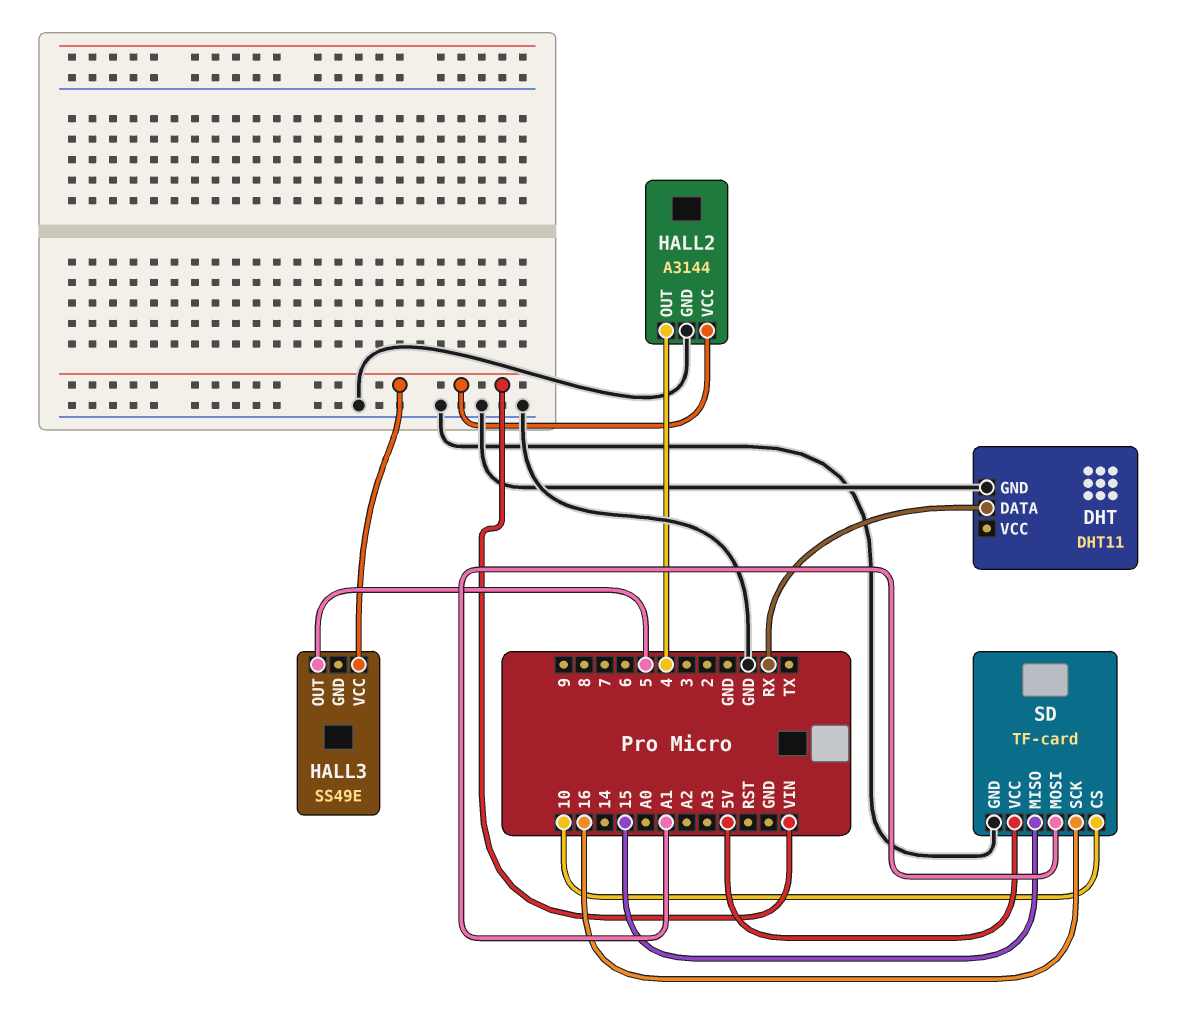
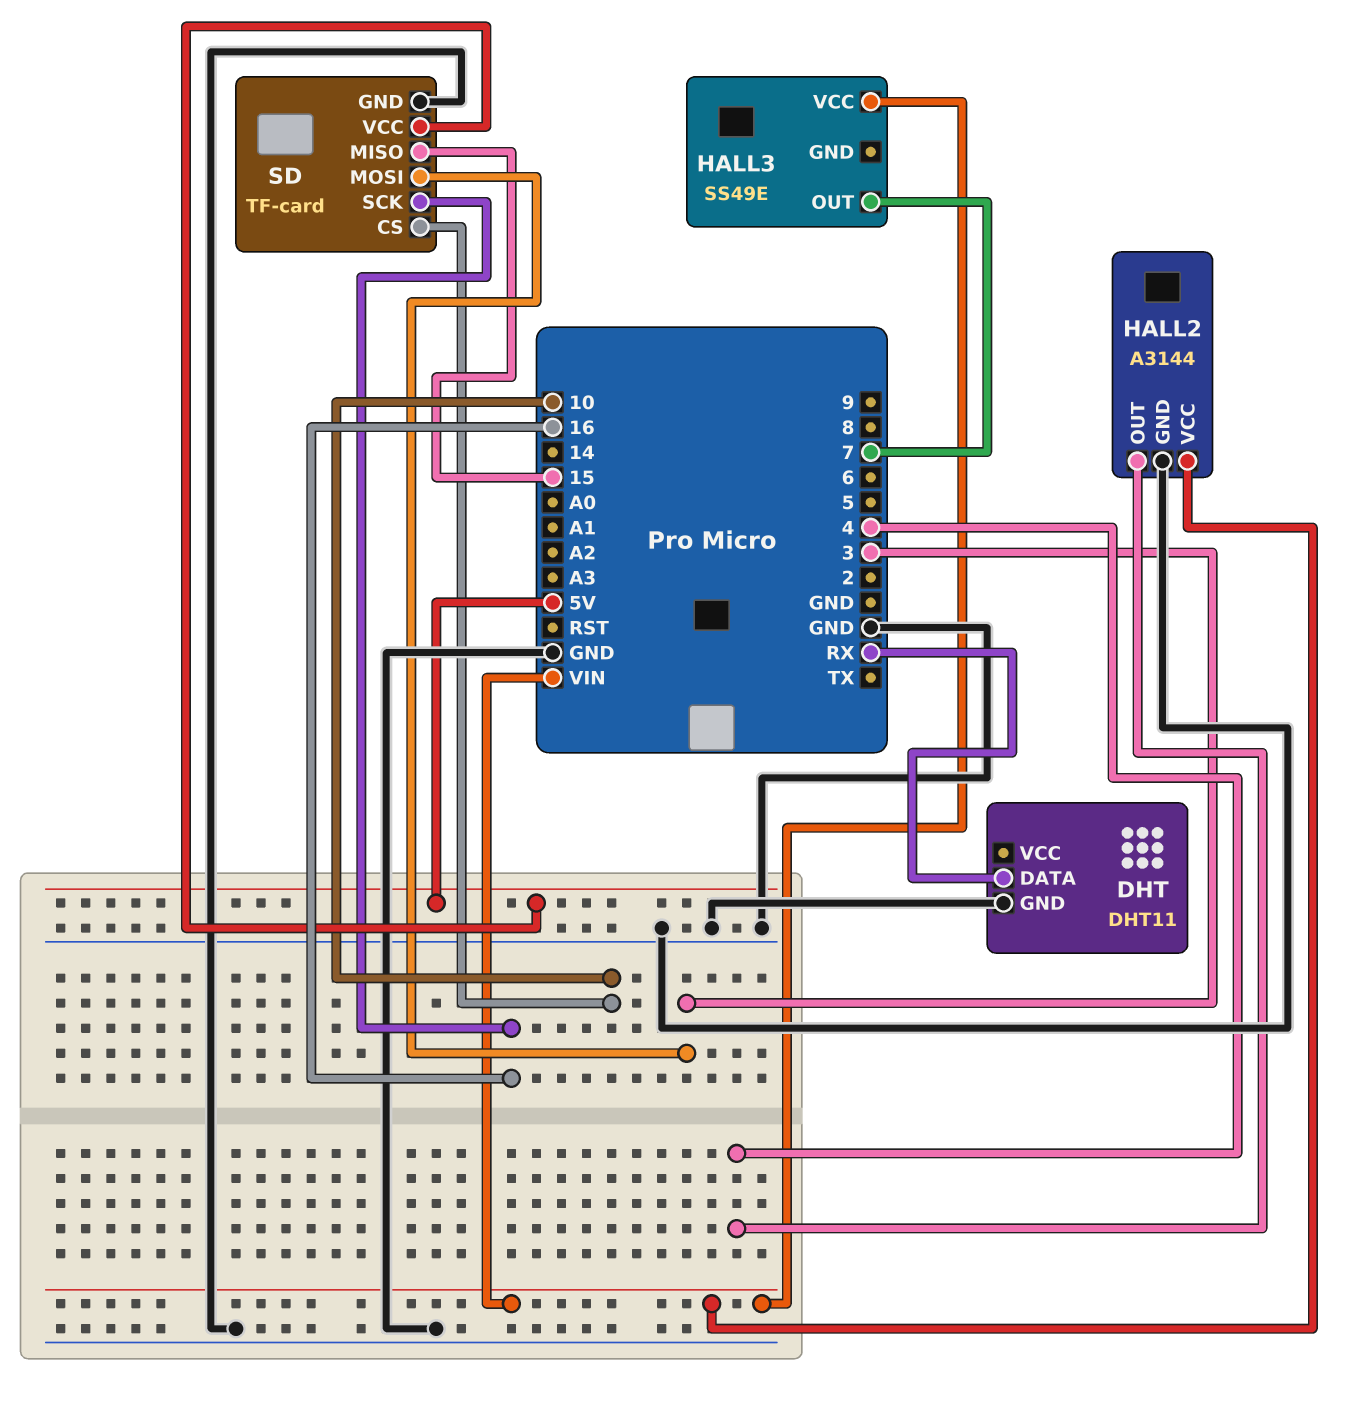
HALL3 pin OUT: 5 -> 7
SD pin MOSI: A1 -> 3

